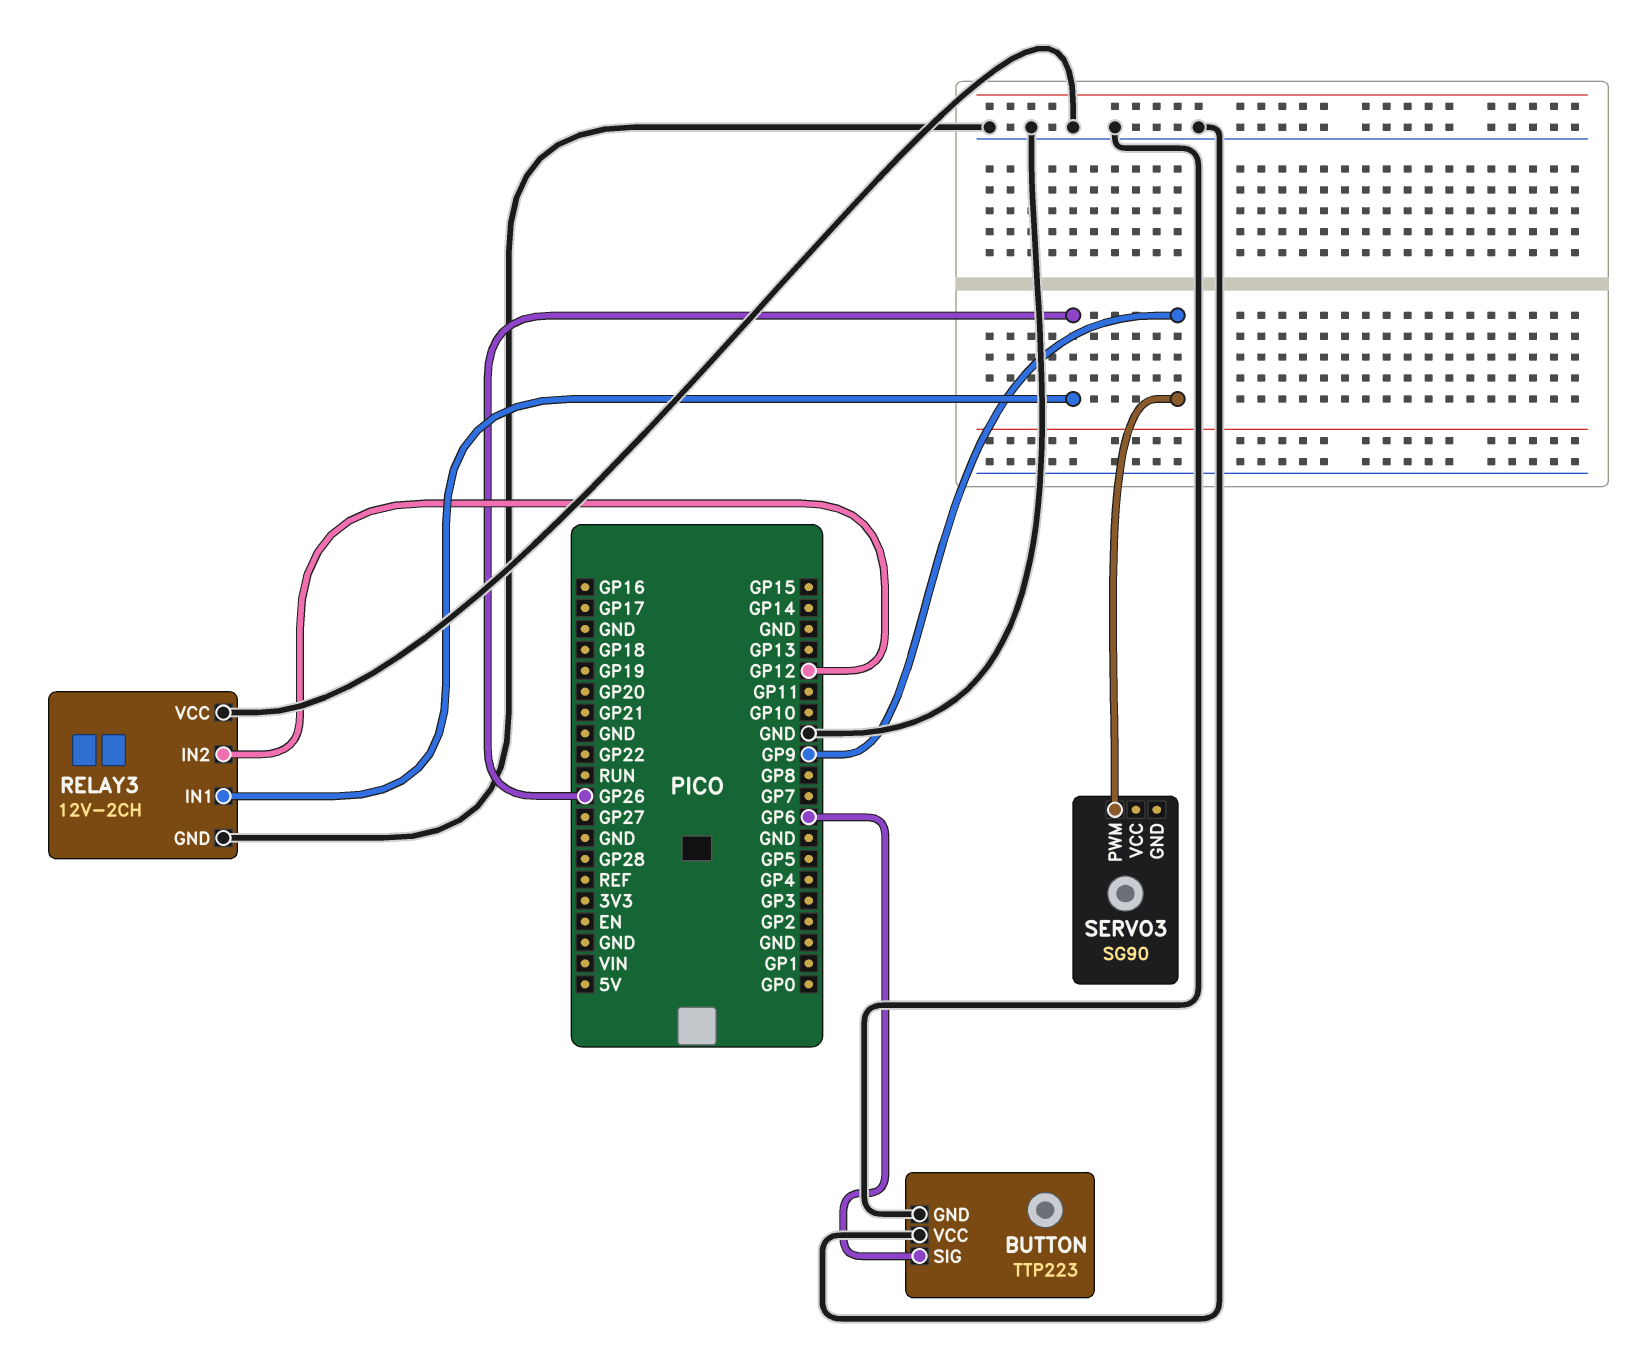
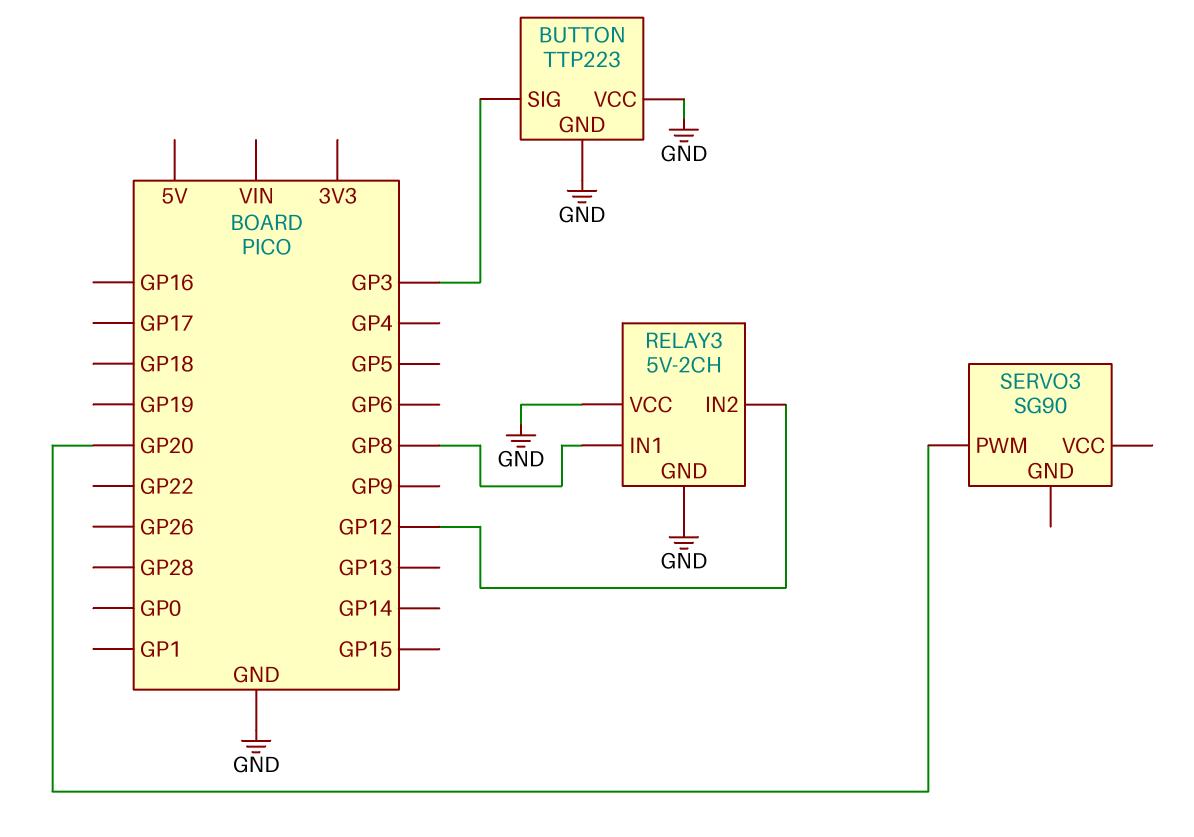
BUTTON pin SIG: GP6 -> GP3
RELAY3: 12V-2CH -> 5V-2CH
RELAY3 pin IN1: GP26 -> GP8
SERVO3 pin PWM: GP9 -> GP20

